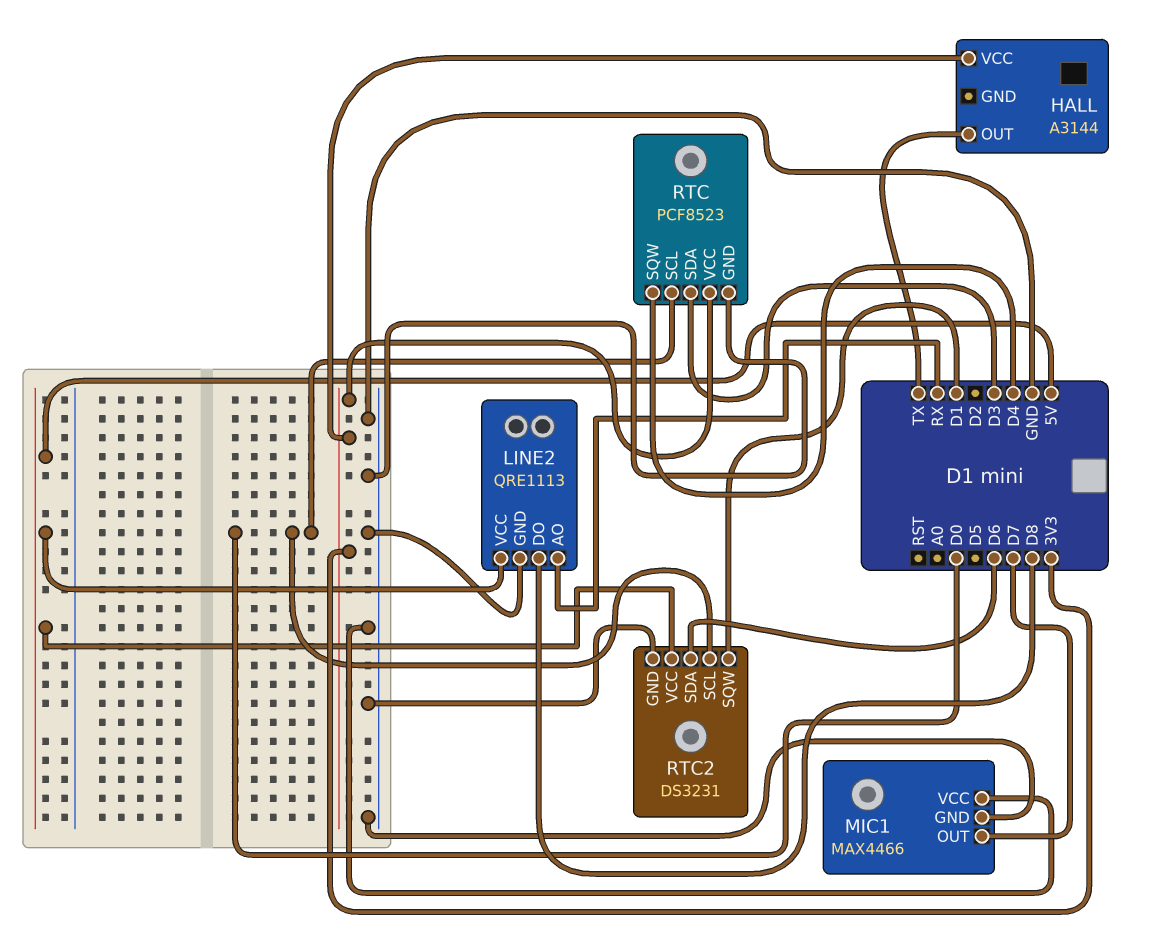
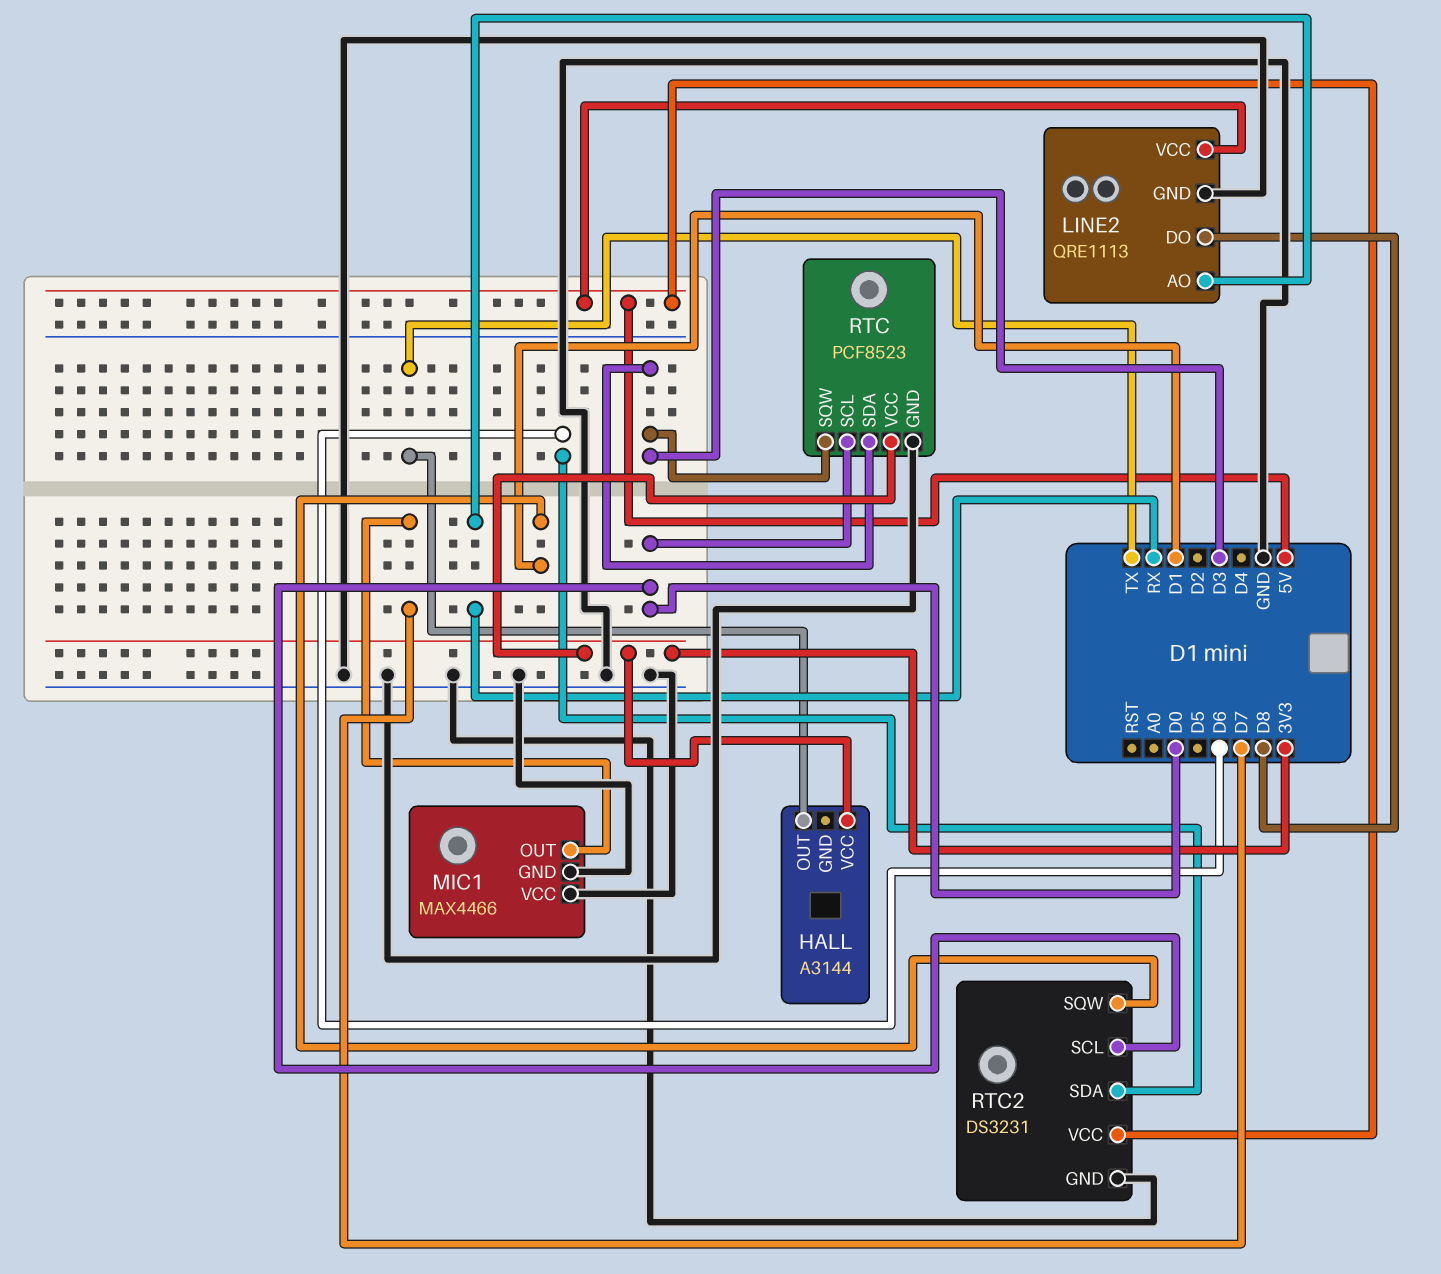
RTC pin SQW: D4 -> D3

